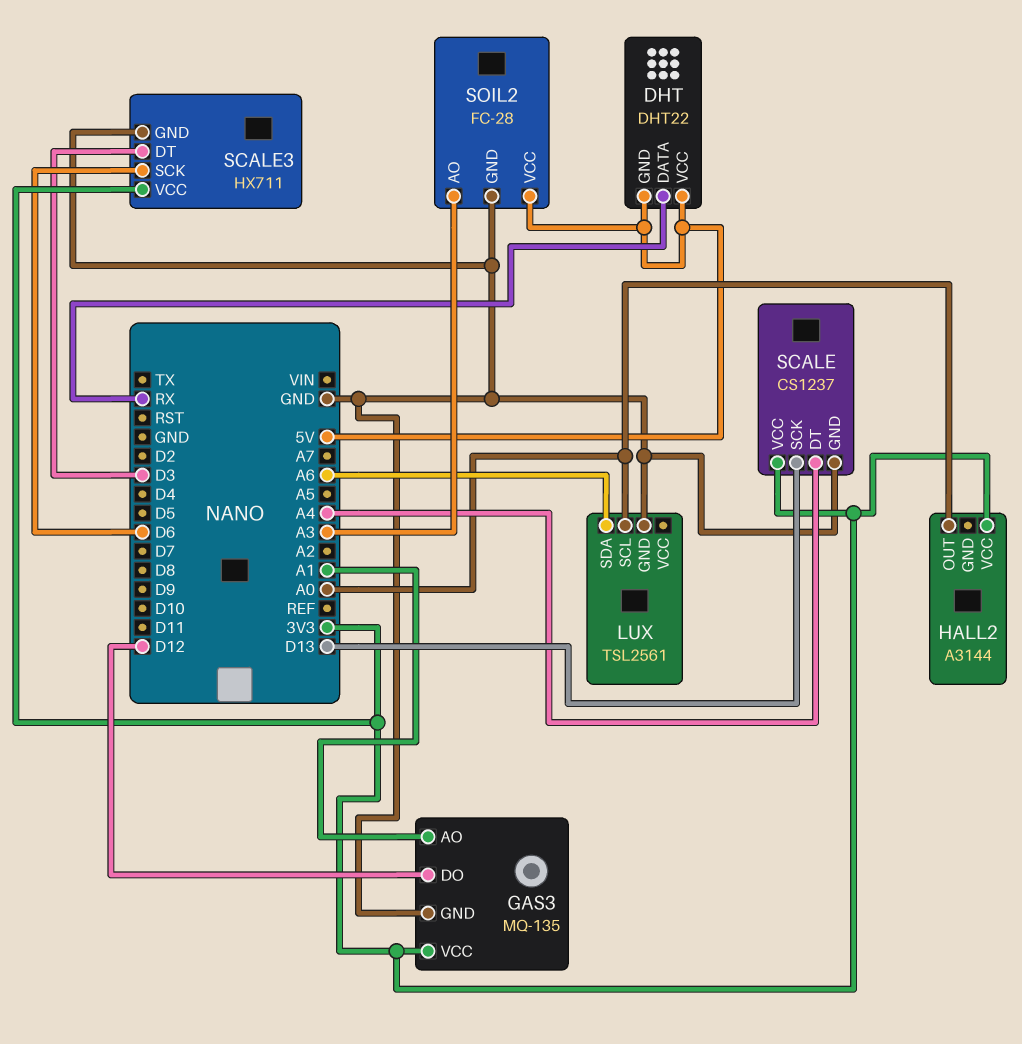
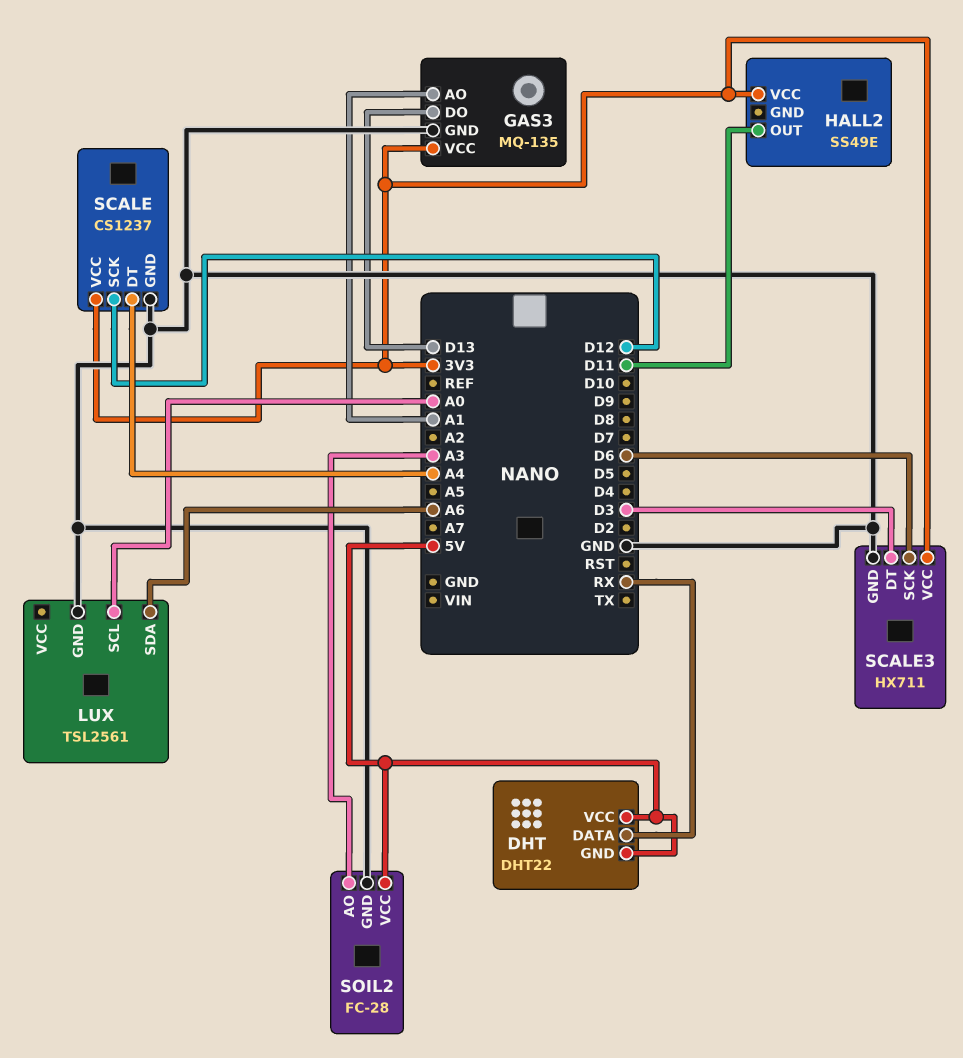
GAS3 pin DO: D12 -> D13
HALL2: A3144 -> SS49E
HALL2 pin OUT: A0 -> D11
SCALE pin SCK: D13 -> D12

